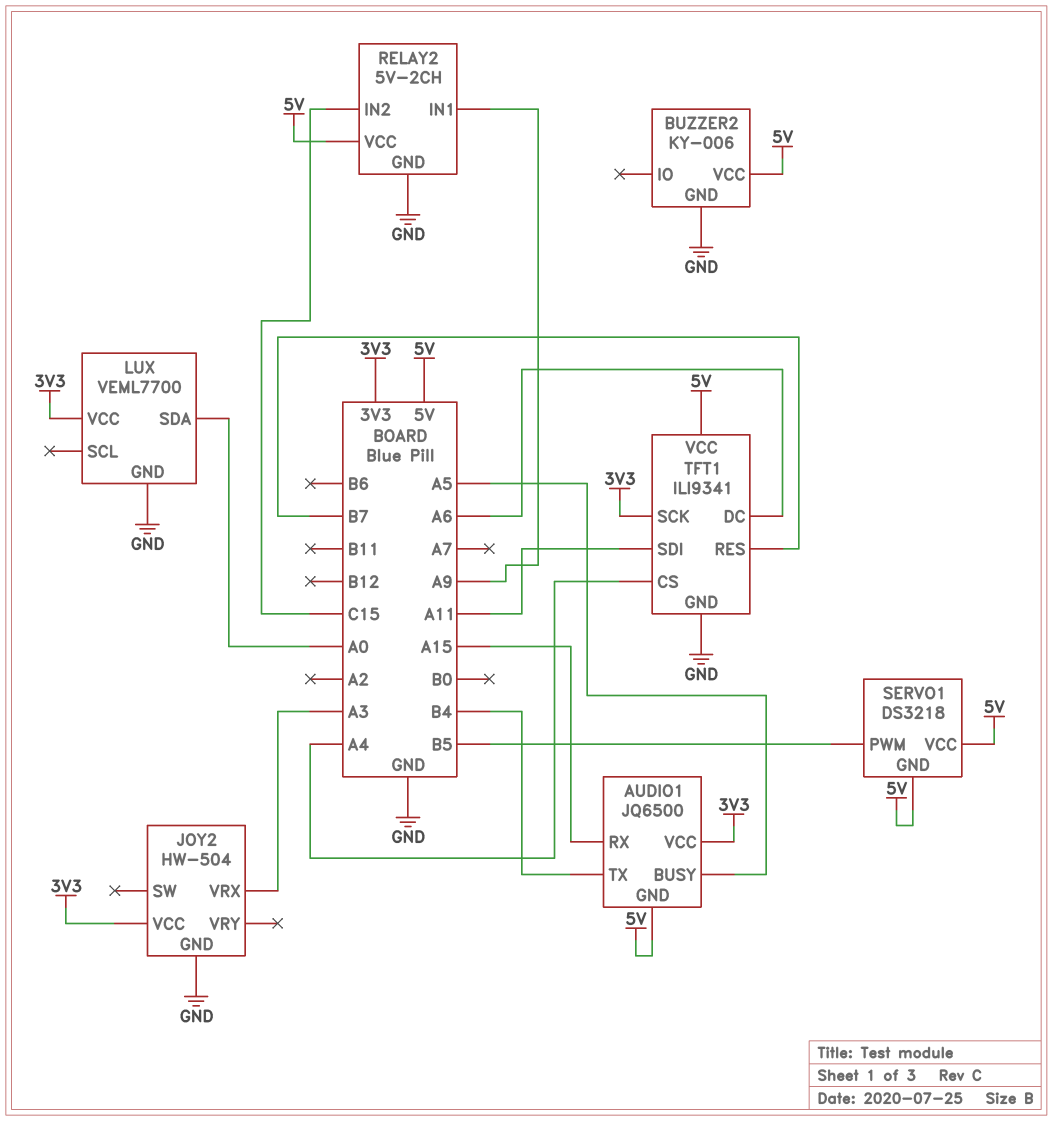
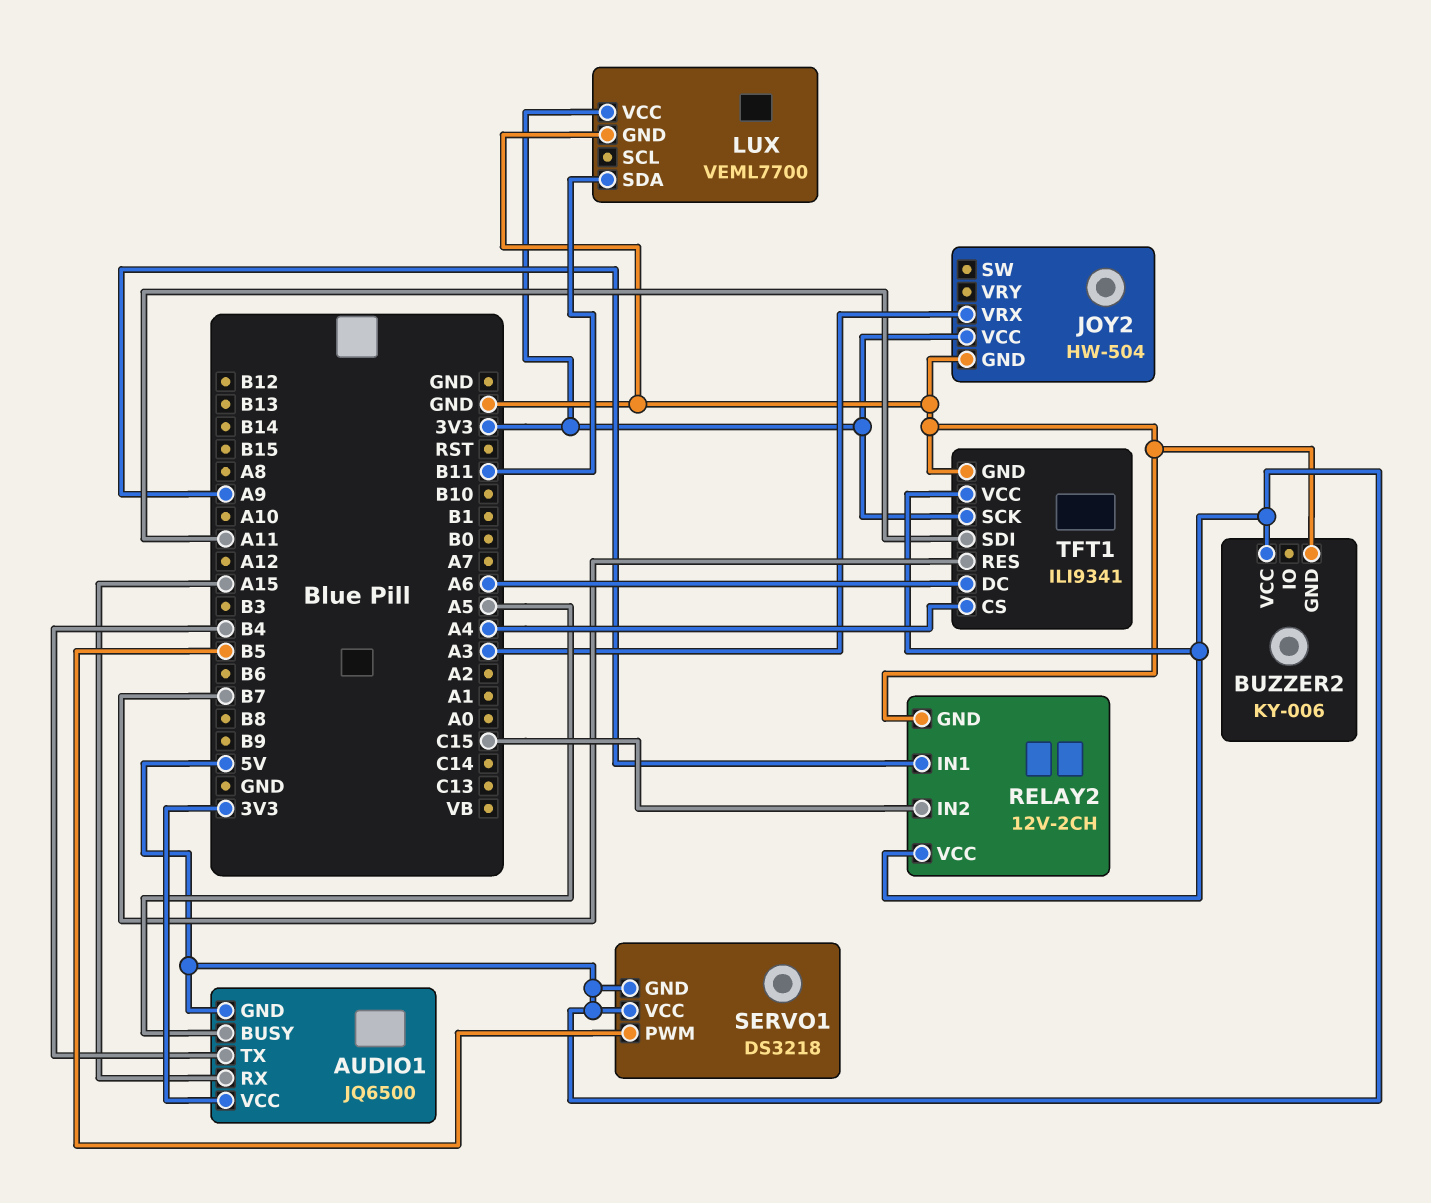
LUX pin SDA: A0 -> B11
RELAY2: 5V-2CH -> 12V-2CH

